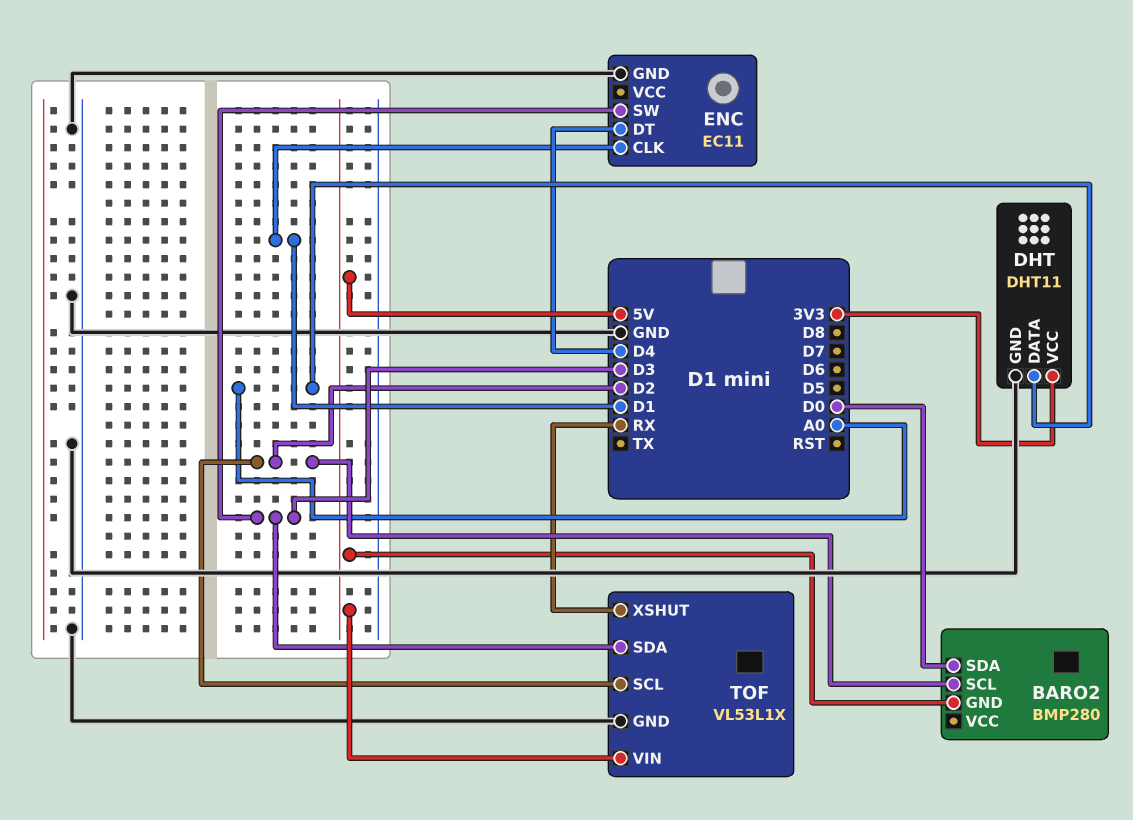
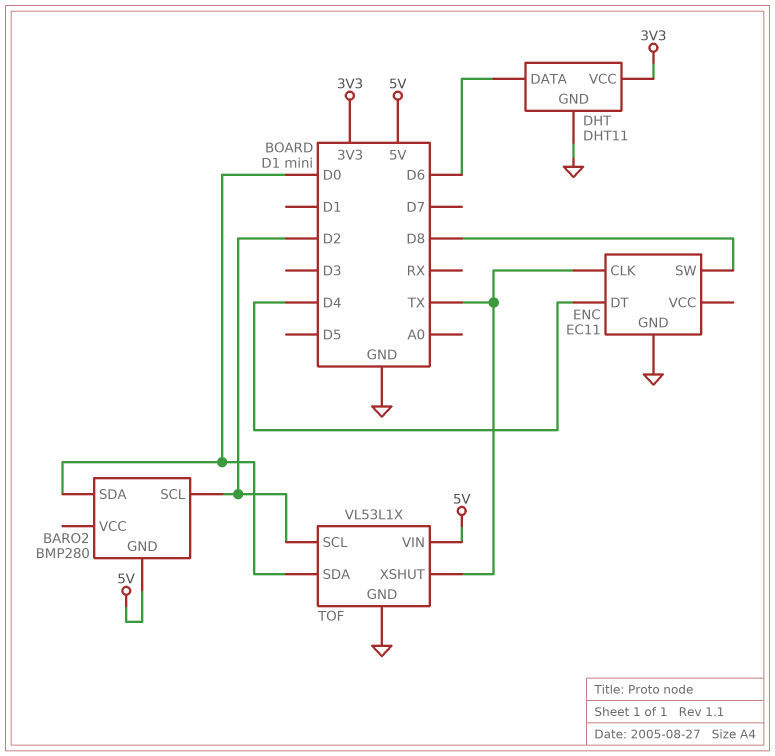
DHT pin DATA: A0 -> D6
ENC pin CLK: D1 -> TX
ENC pin SW: D3 -> D8
TOF pin SDA: D3 -> D0
TOF pin XSHUT: RX -> TX

